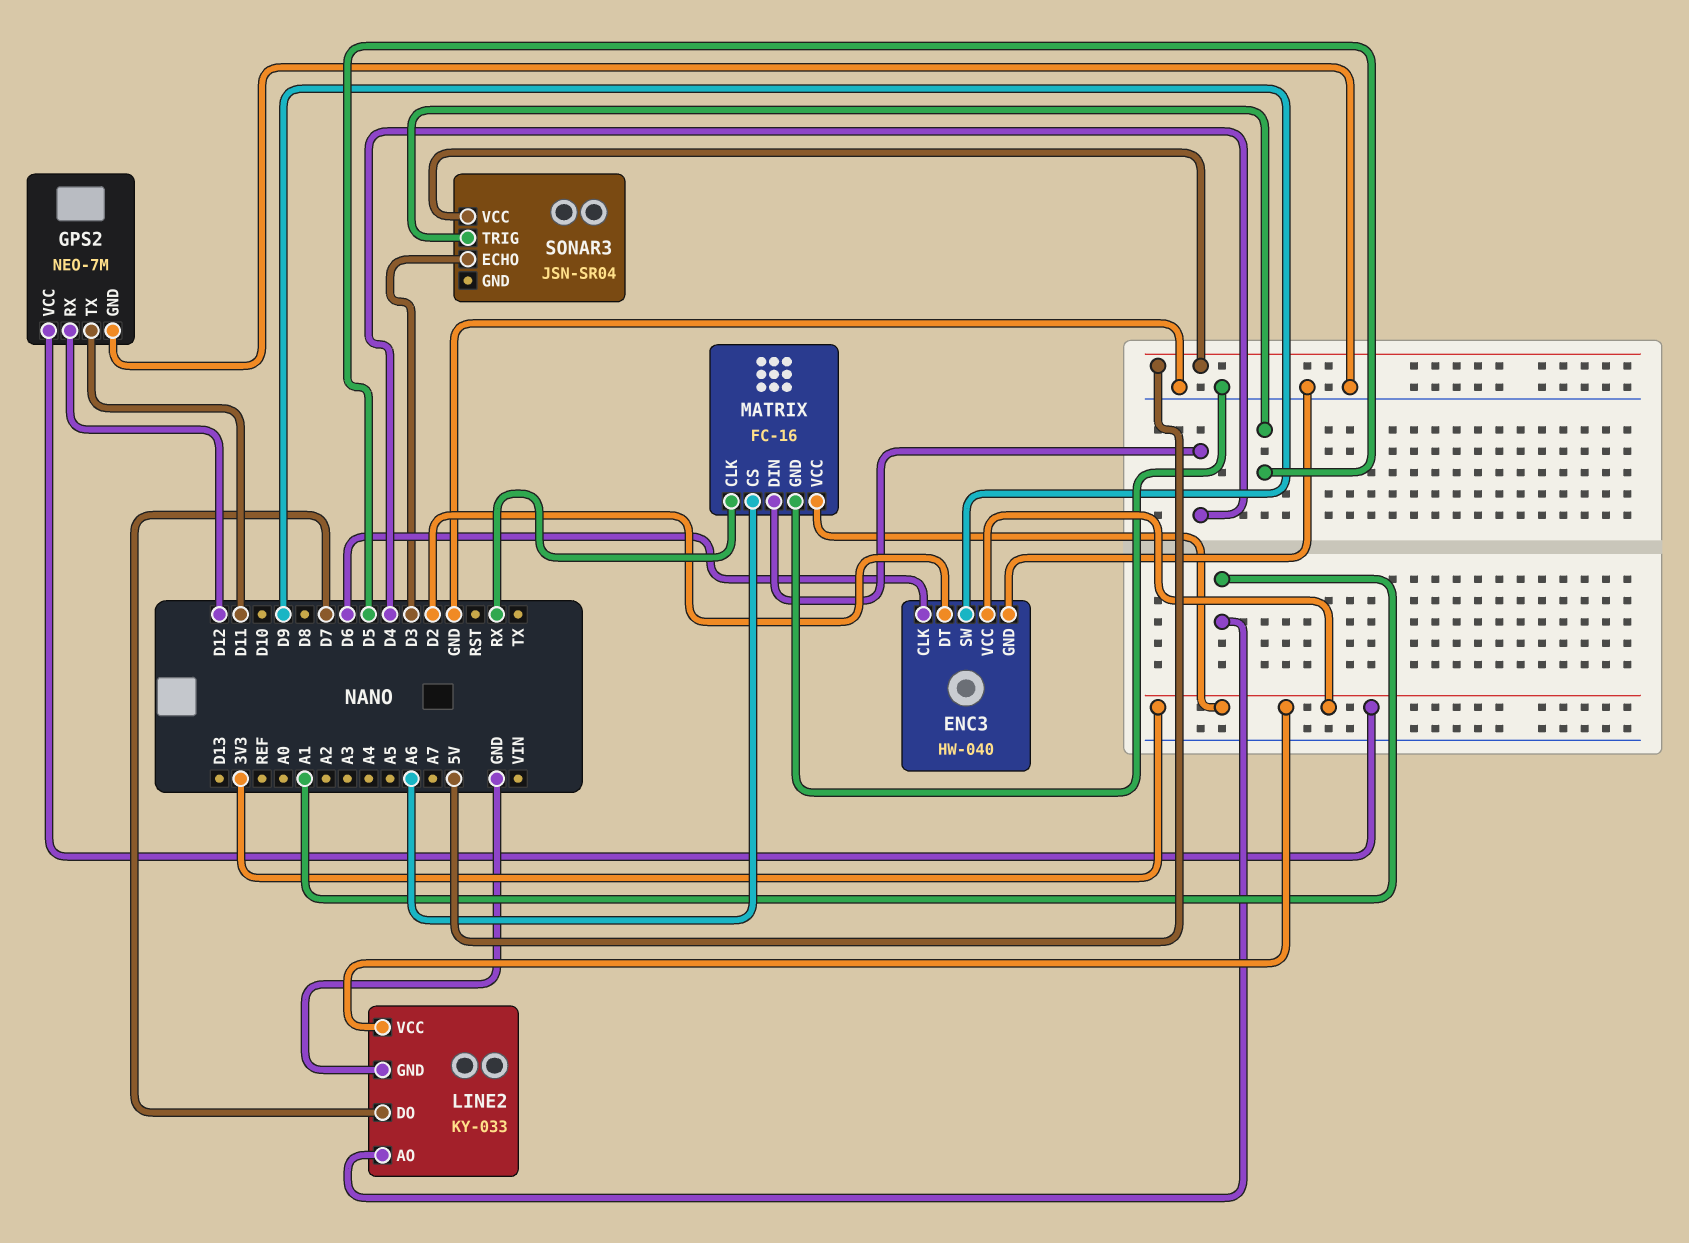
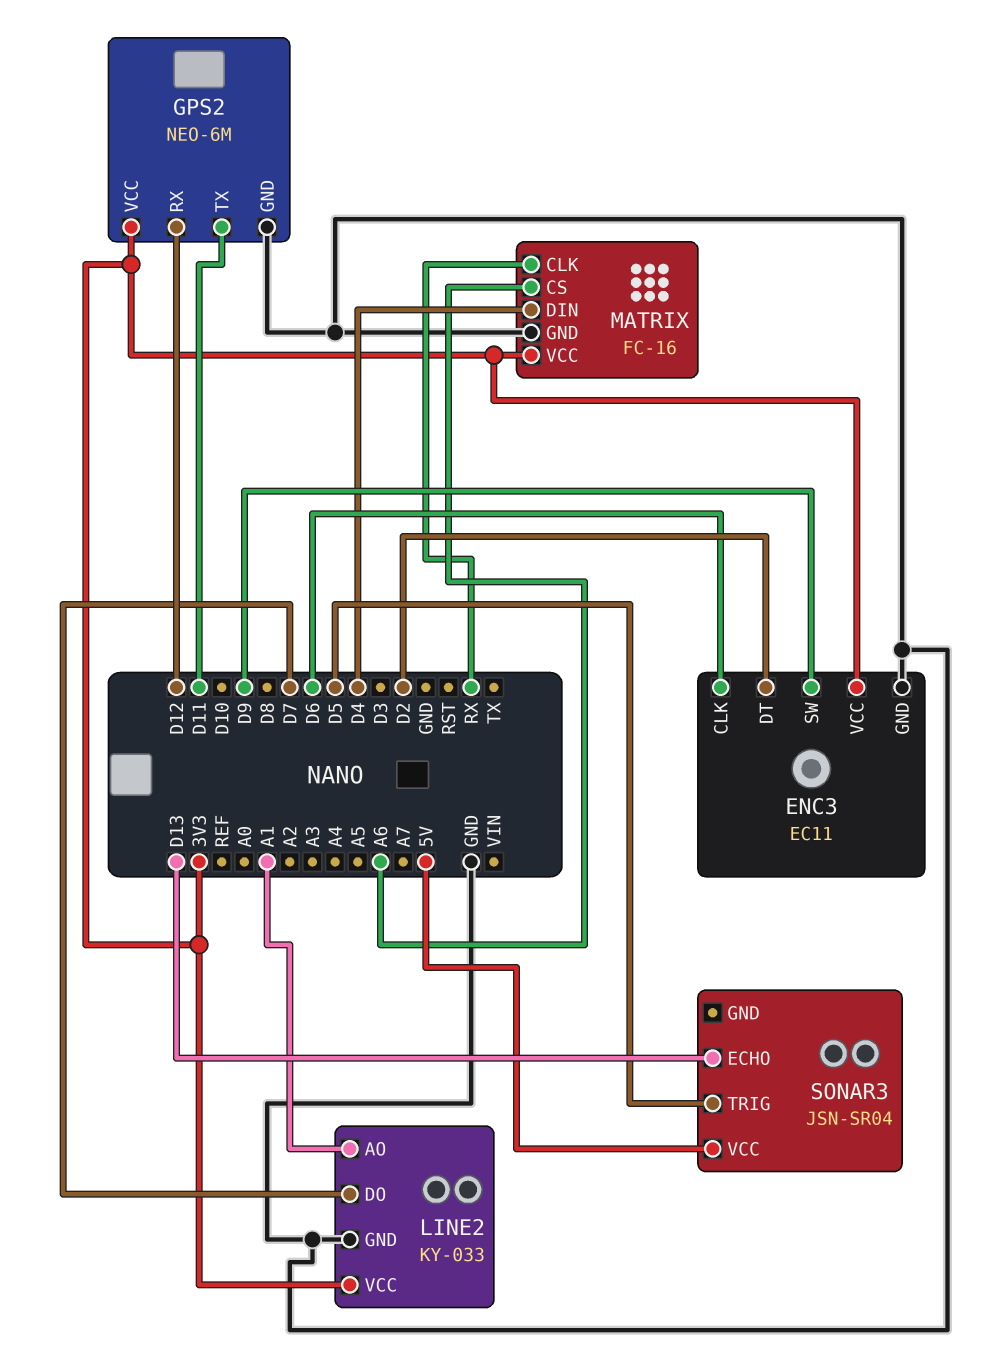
ENC3: HW-040 -> EC11
GPS2: NEO-7M -> NEO-6M
SONAR3 pin ECHO: D3 -> D13

